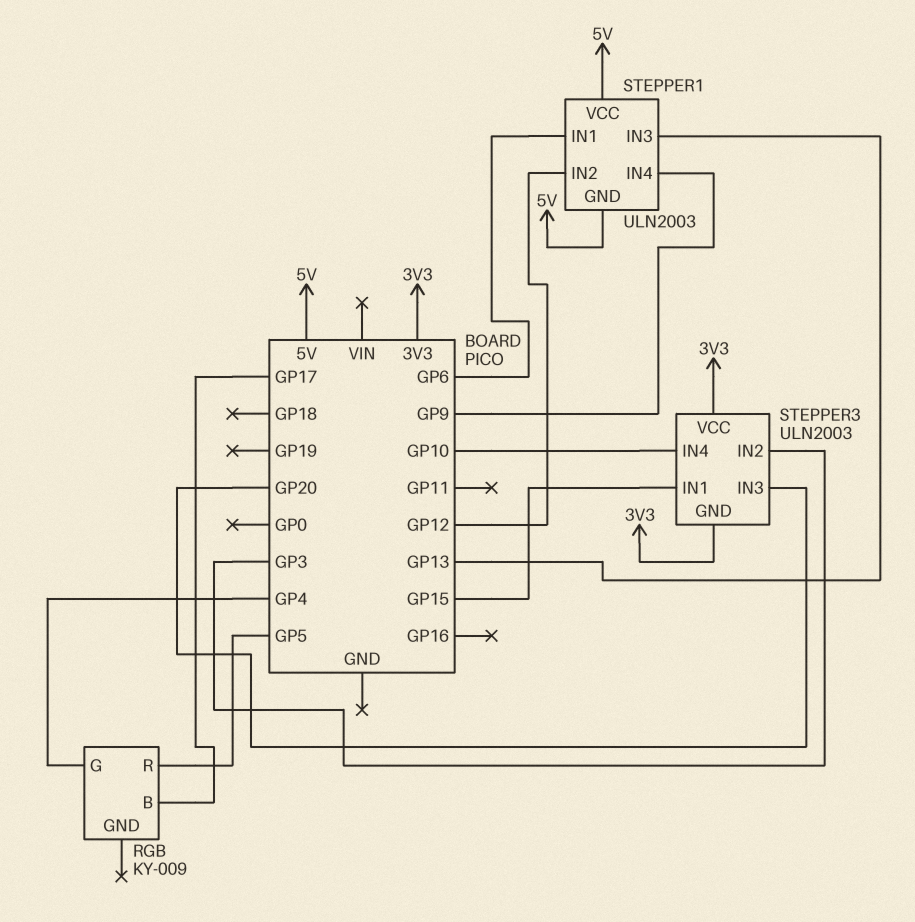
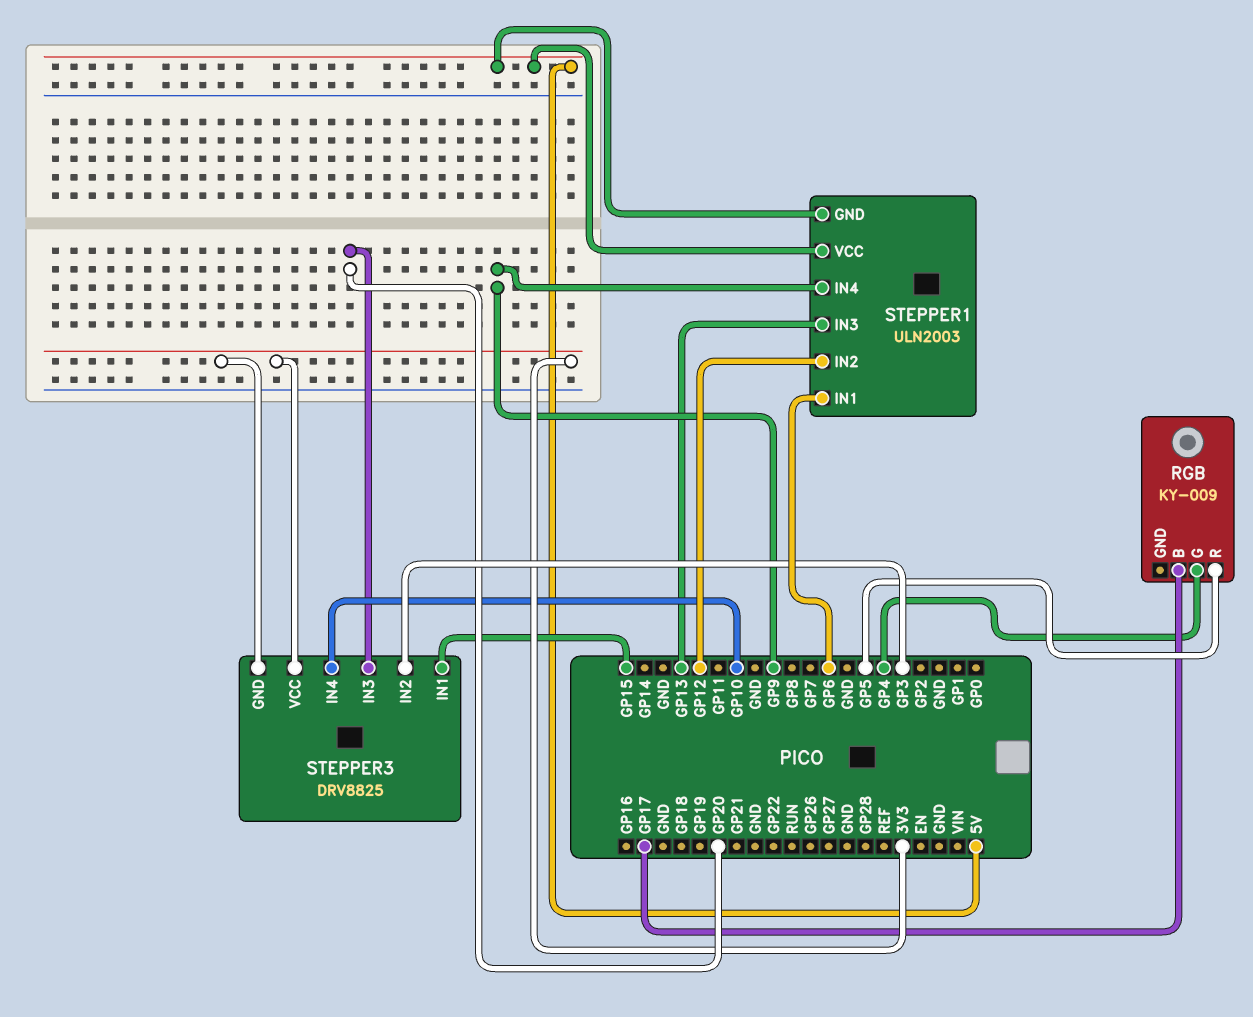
STEPPER3: ULN2003 -> DRV8825

